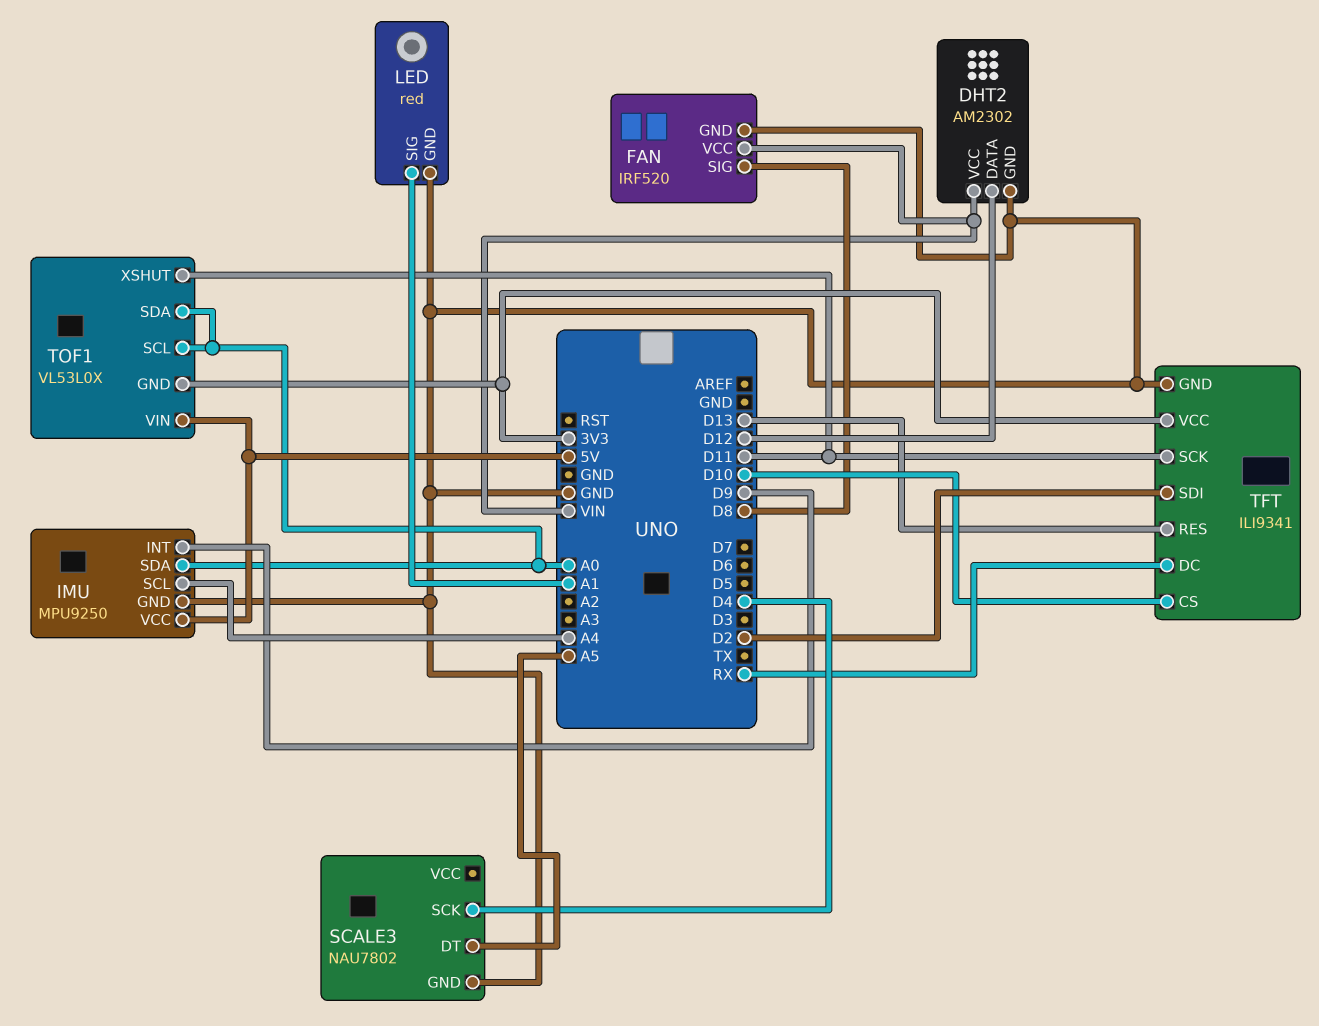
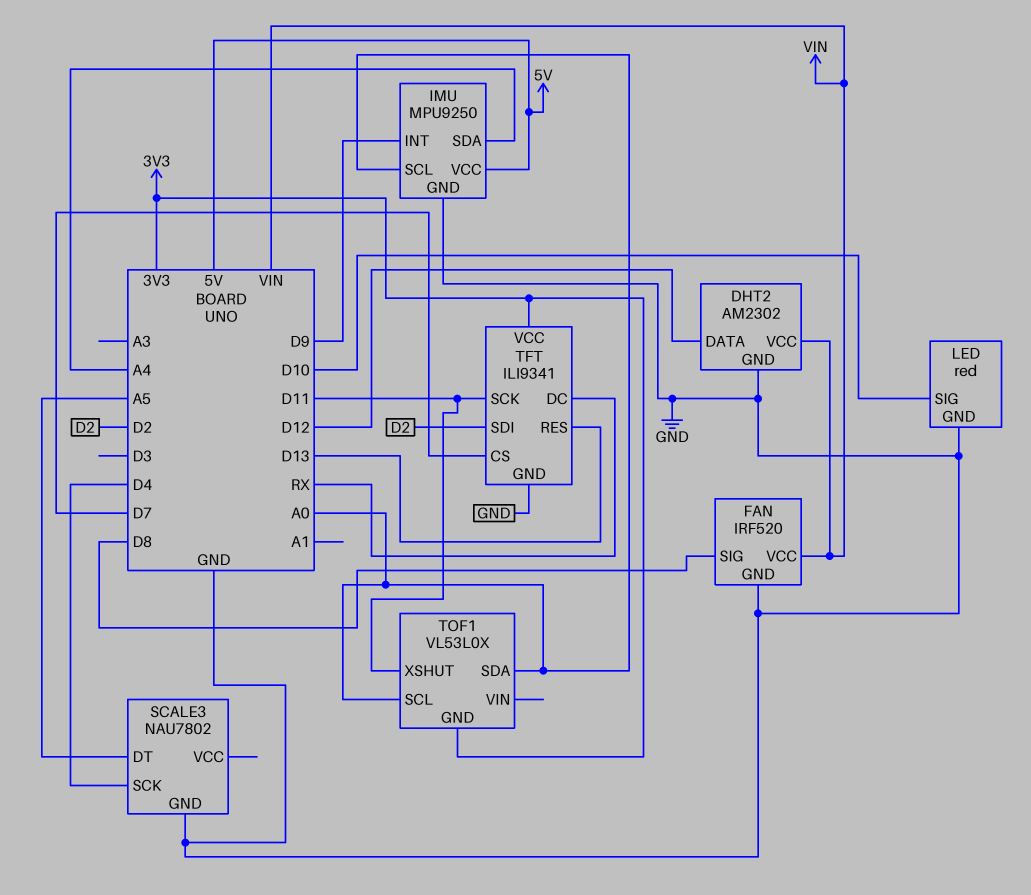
IMU pin SCL: A4 -> A0
IMU pin SDA: A0 -> A4
LED pin SIG: A1 -> D10
TFT pin CS: D10 -> D7
TOF1 pin VIN: 5V -> none

